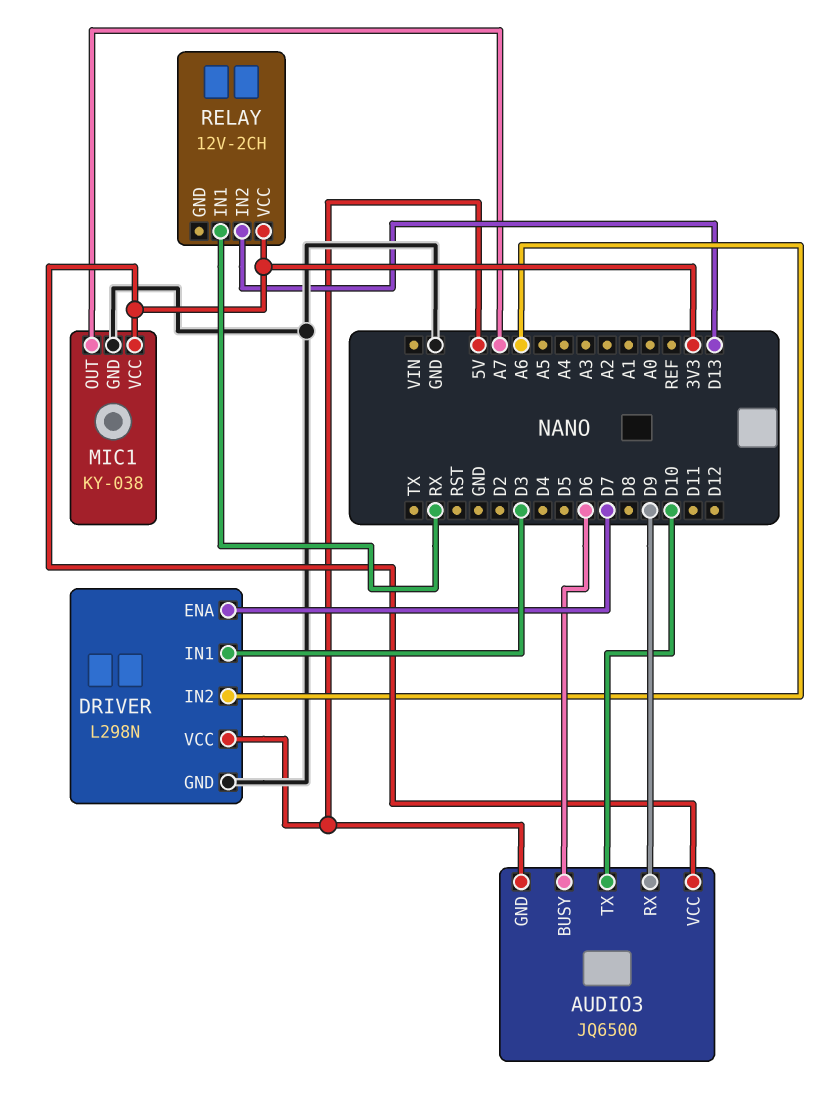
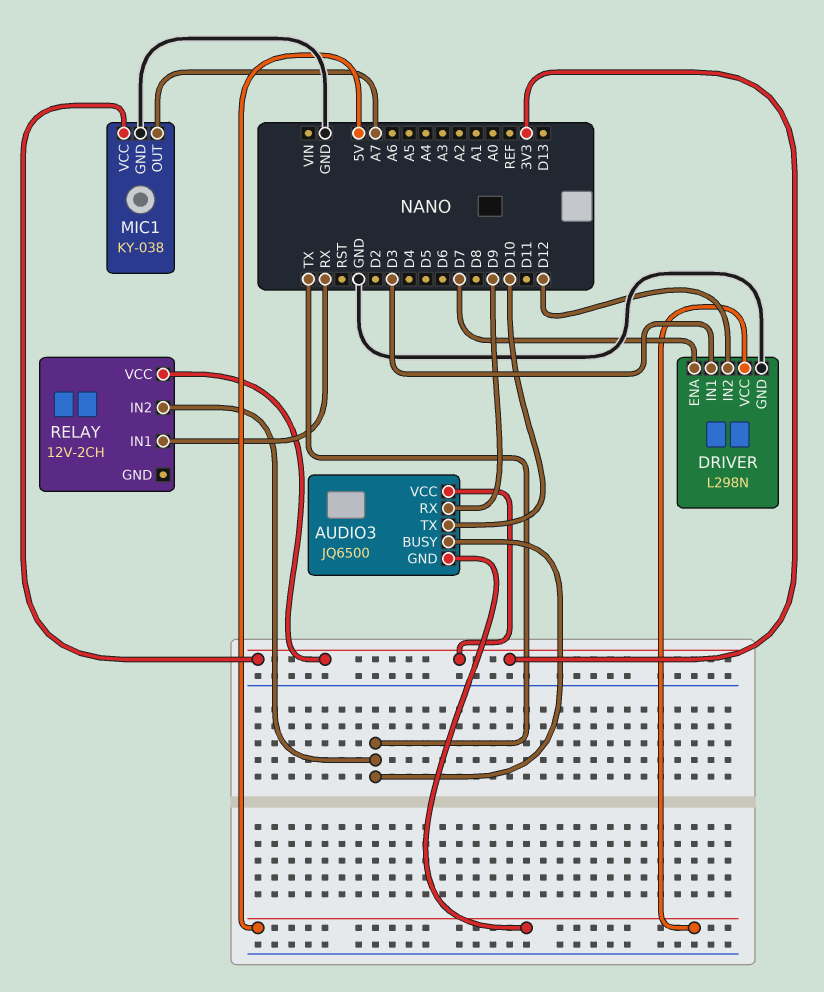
AUDIO3 pin BUSY: D6 -> TX
DRIVER pin IN2: A6 -> D12
RELAY pin IN2: D13 -> TX

